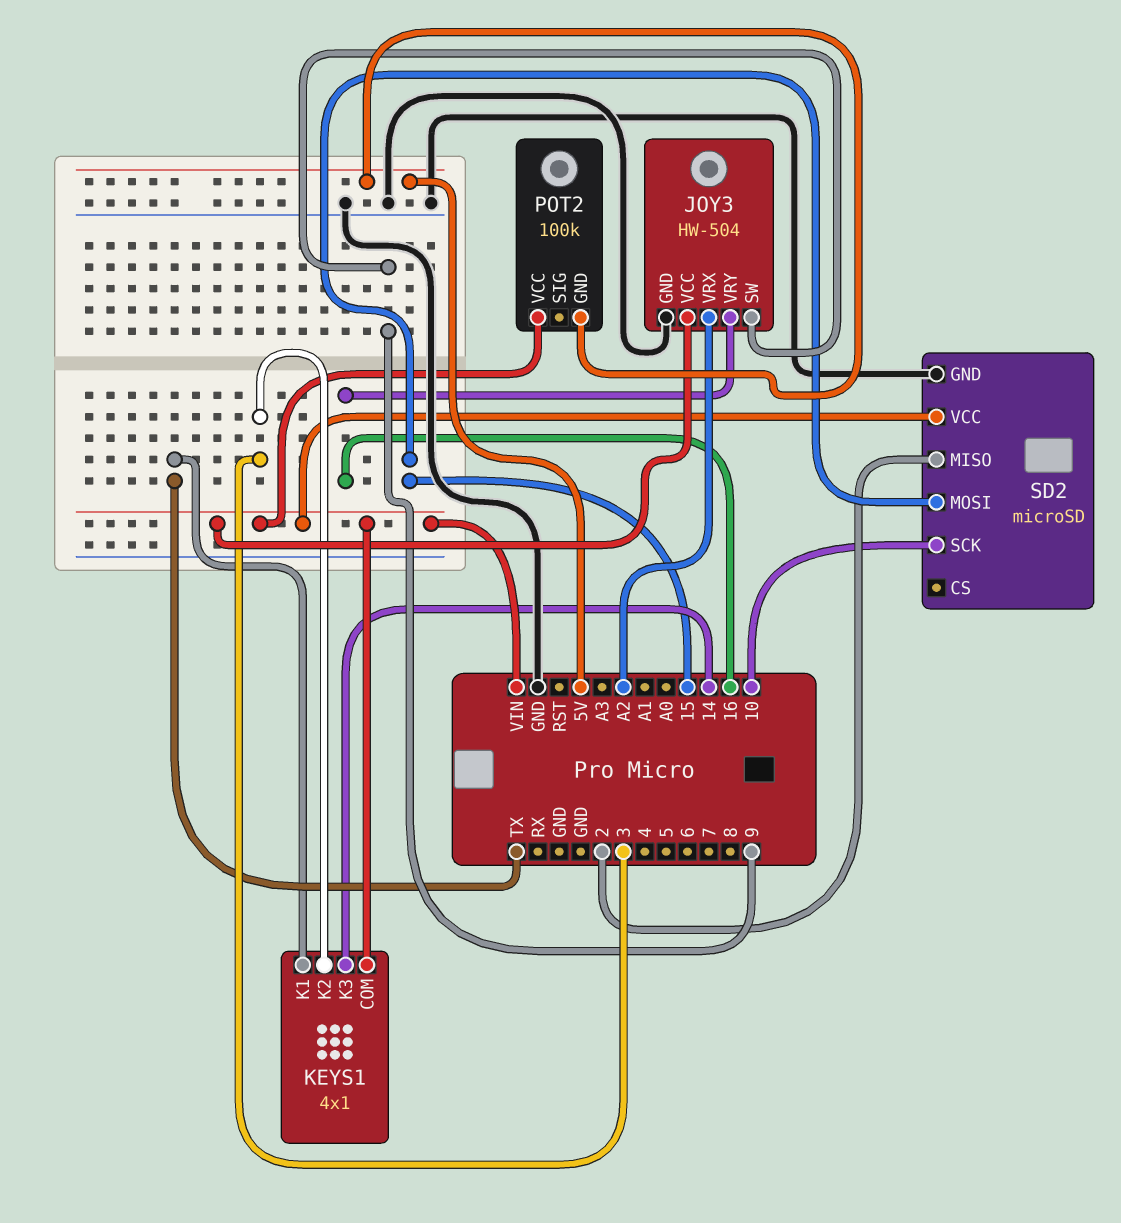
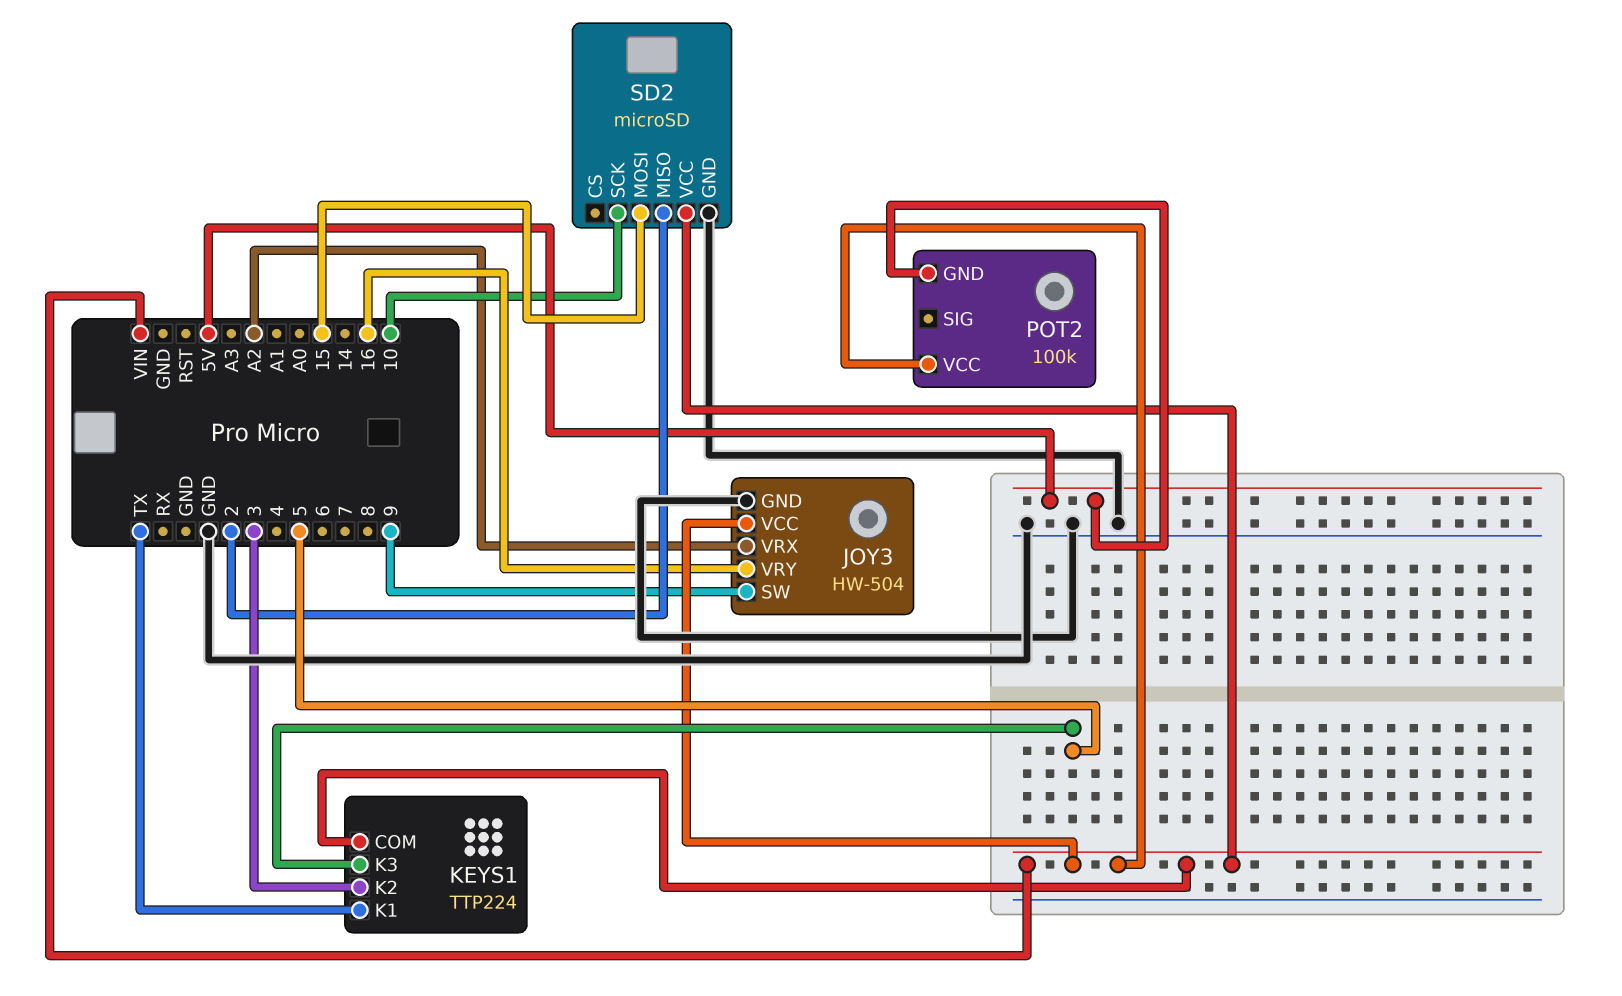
KEYS1: 4x1 -> TTP224
KEYS1 pin K3: 14 -> 5

